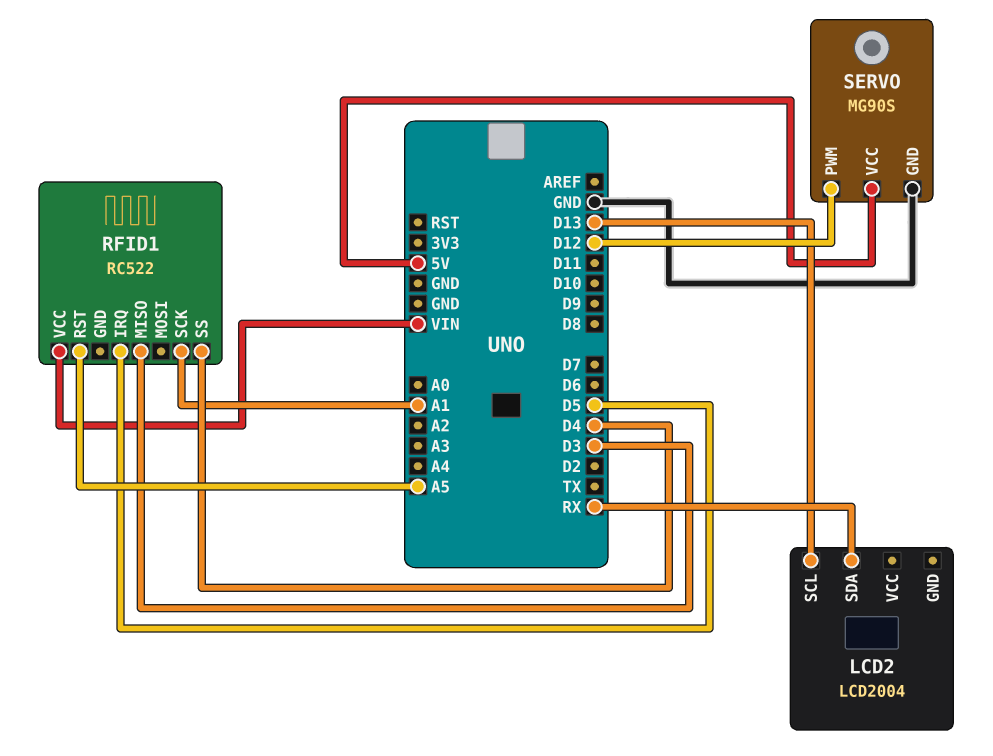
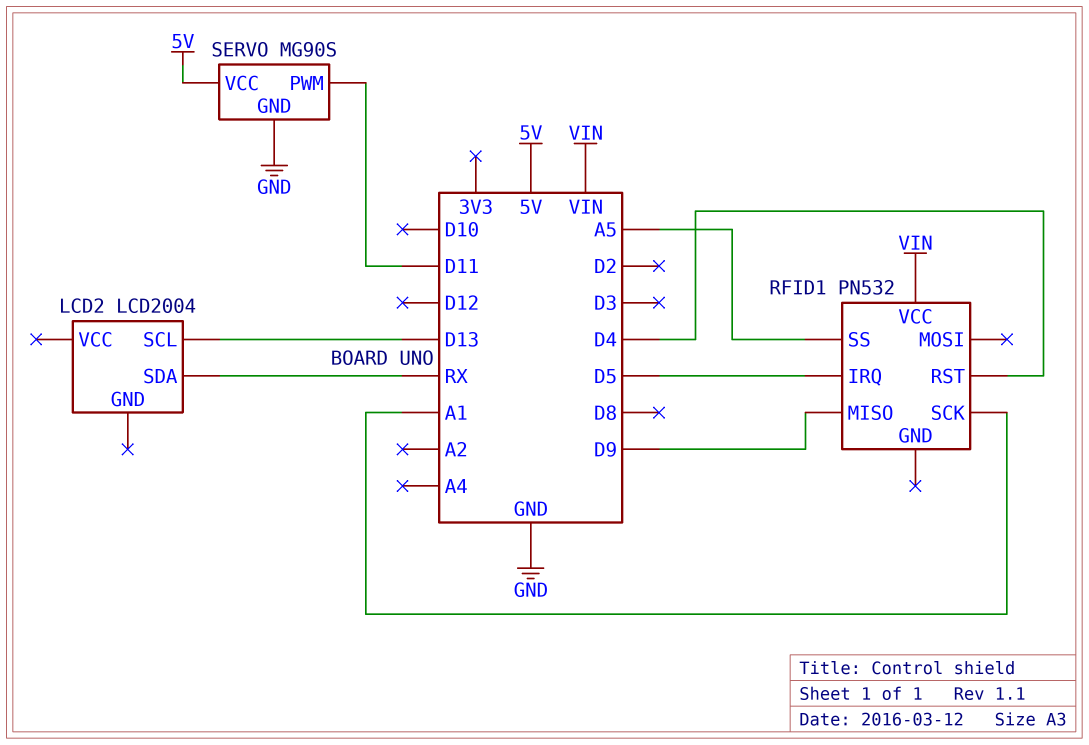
RFID1: RC522 -> PN532
RFID1 pin MISO: D3 -> D9
RFID1 pin RST: A5 -> D4
RFID1 pin SS: D4 -> A5
SERVO pin PWM: D12 -> D11

